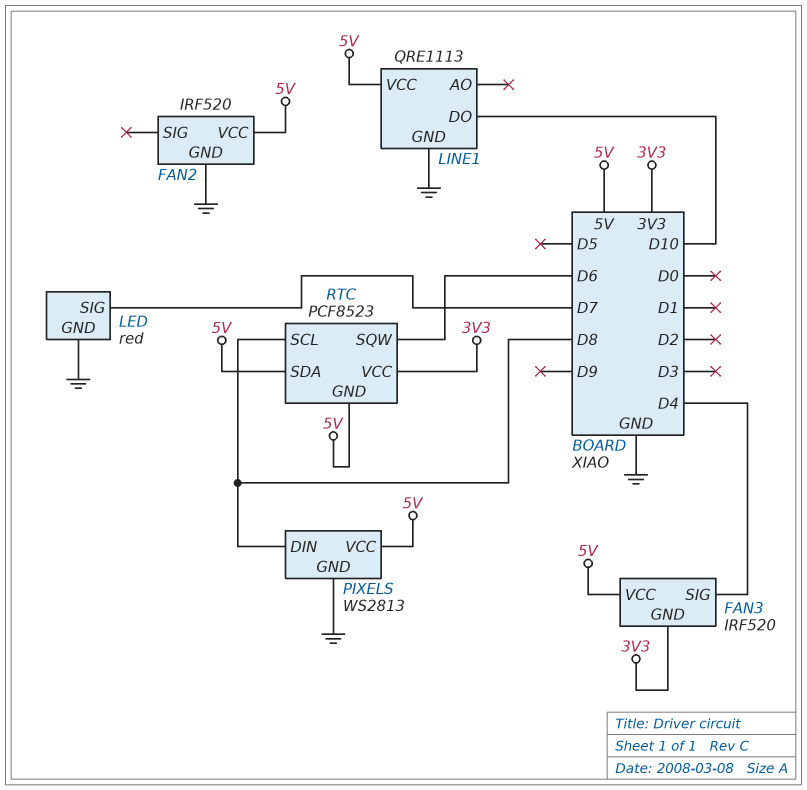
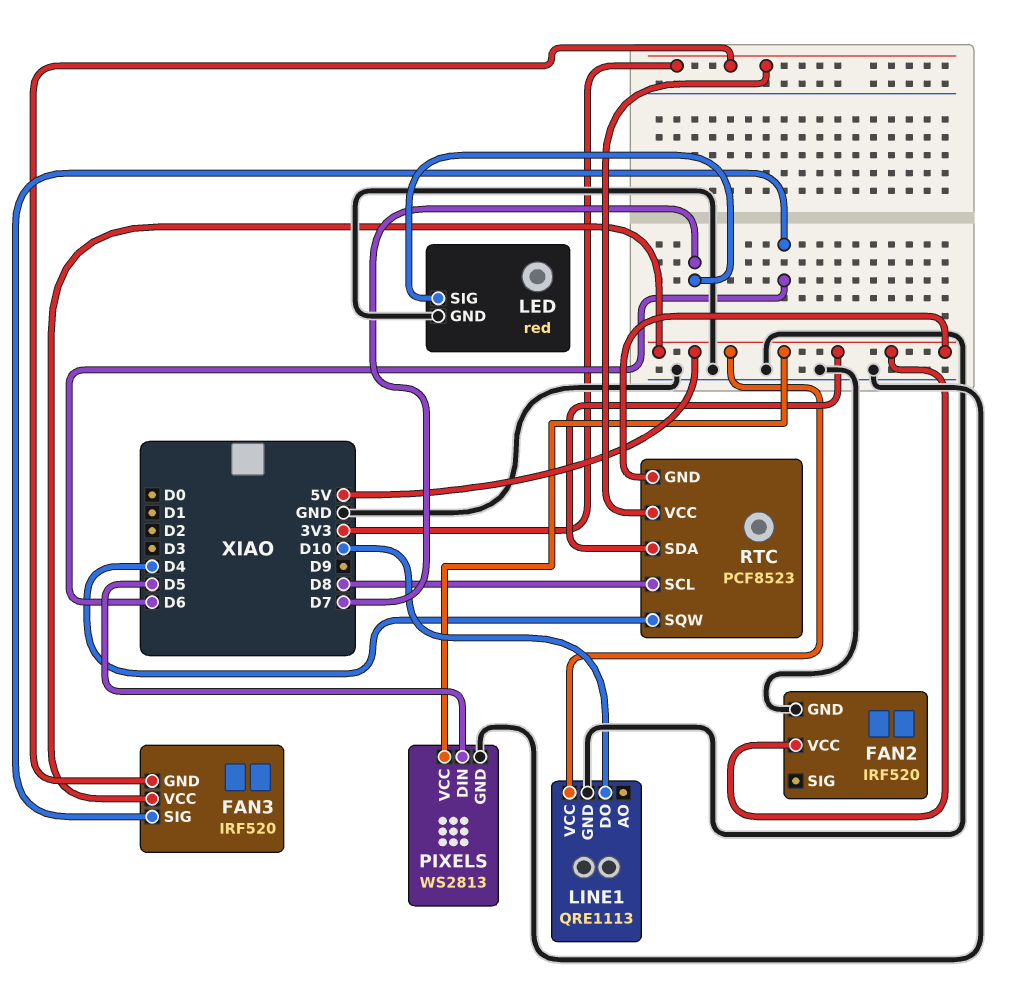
FAN3 pin SIG: D4 -> D6
PIXELS pin DIN: D8 -> D5
RTC pin SQW: D6 -> D4

